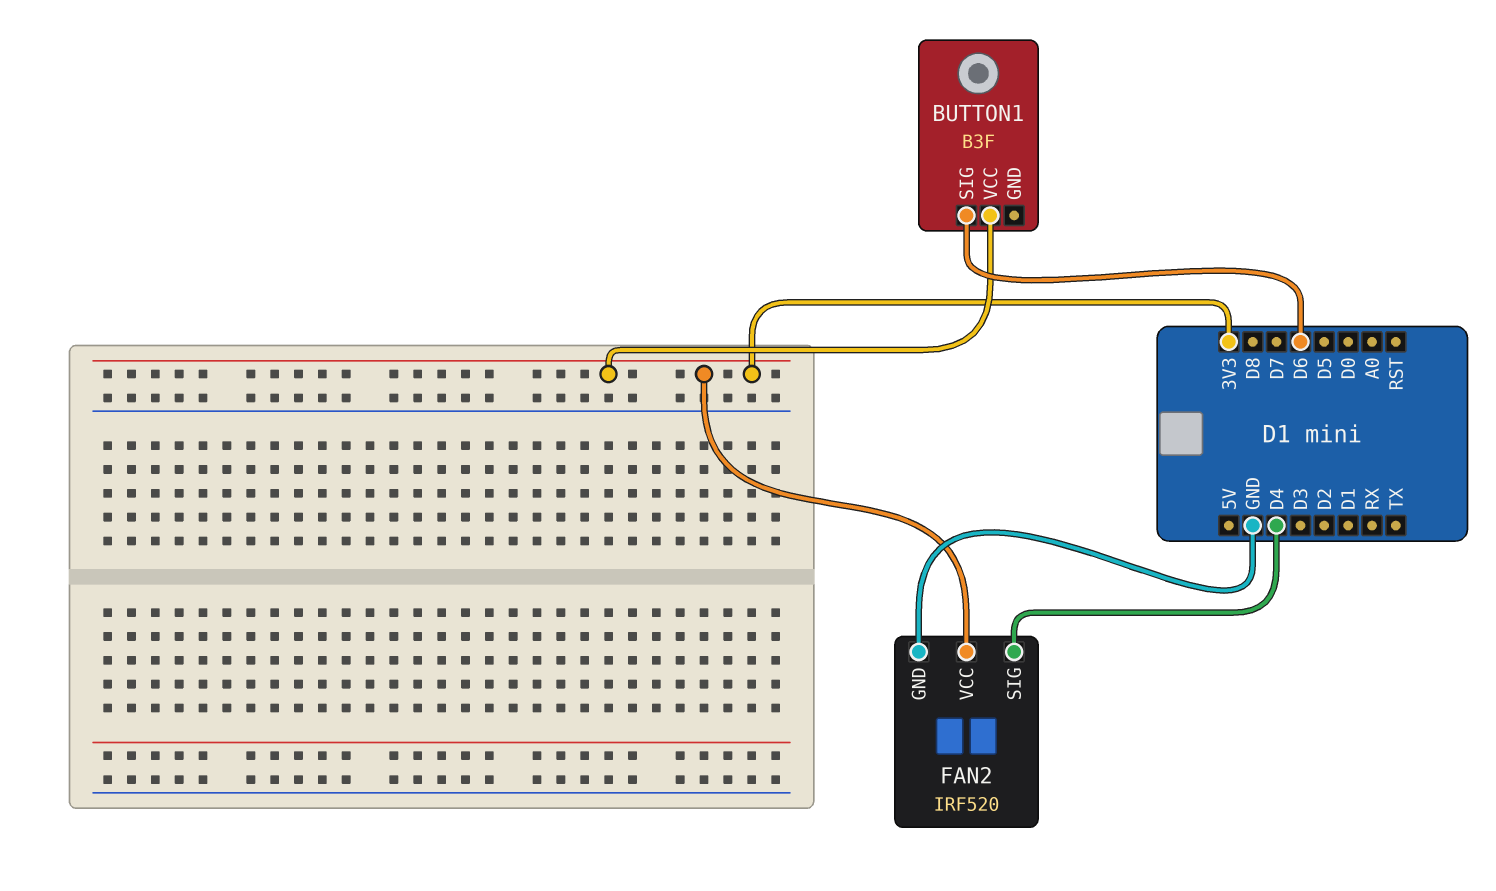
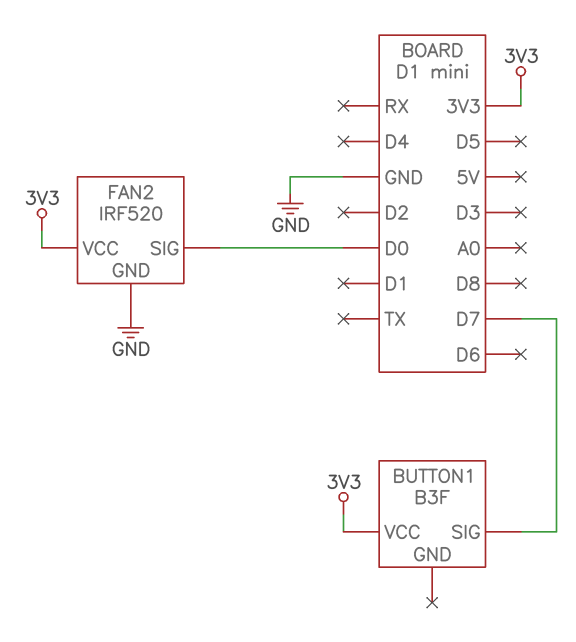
BUTTON1 pin SIG: D6 -> D7
FAN2 pin SIG: D4 -> D0

